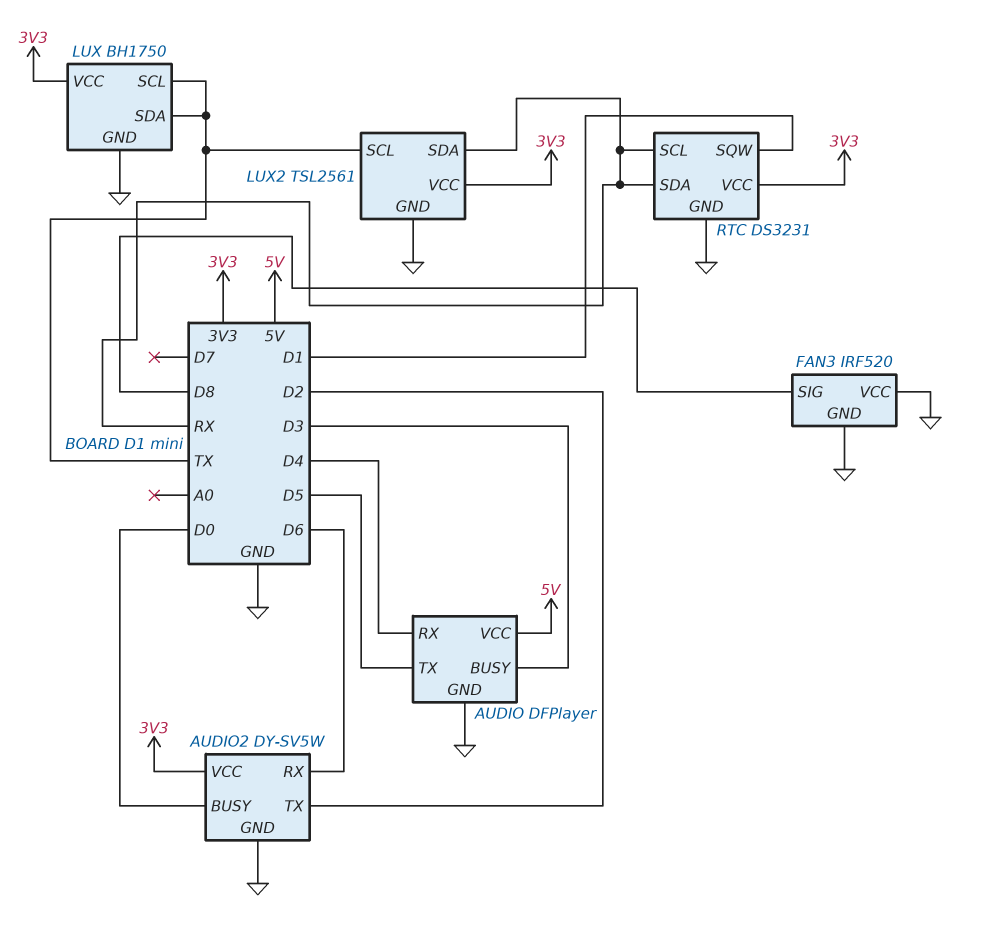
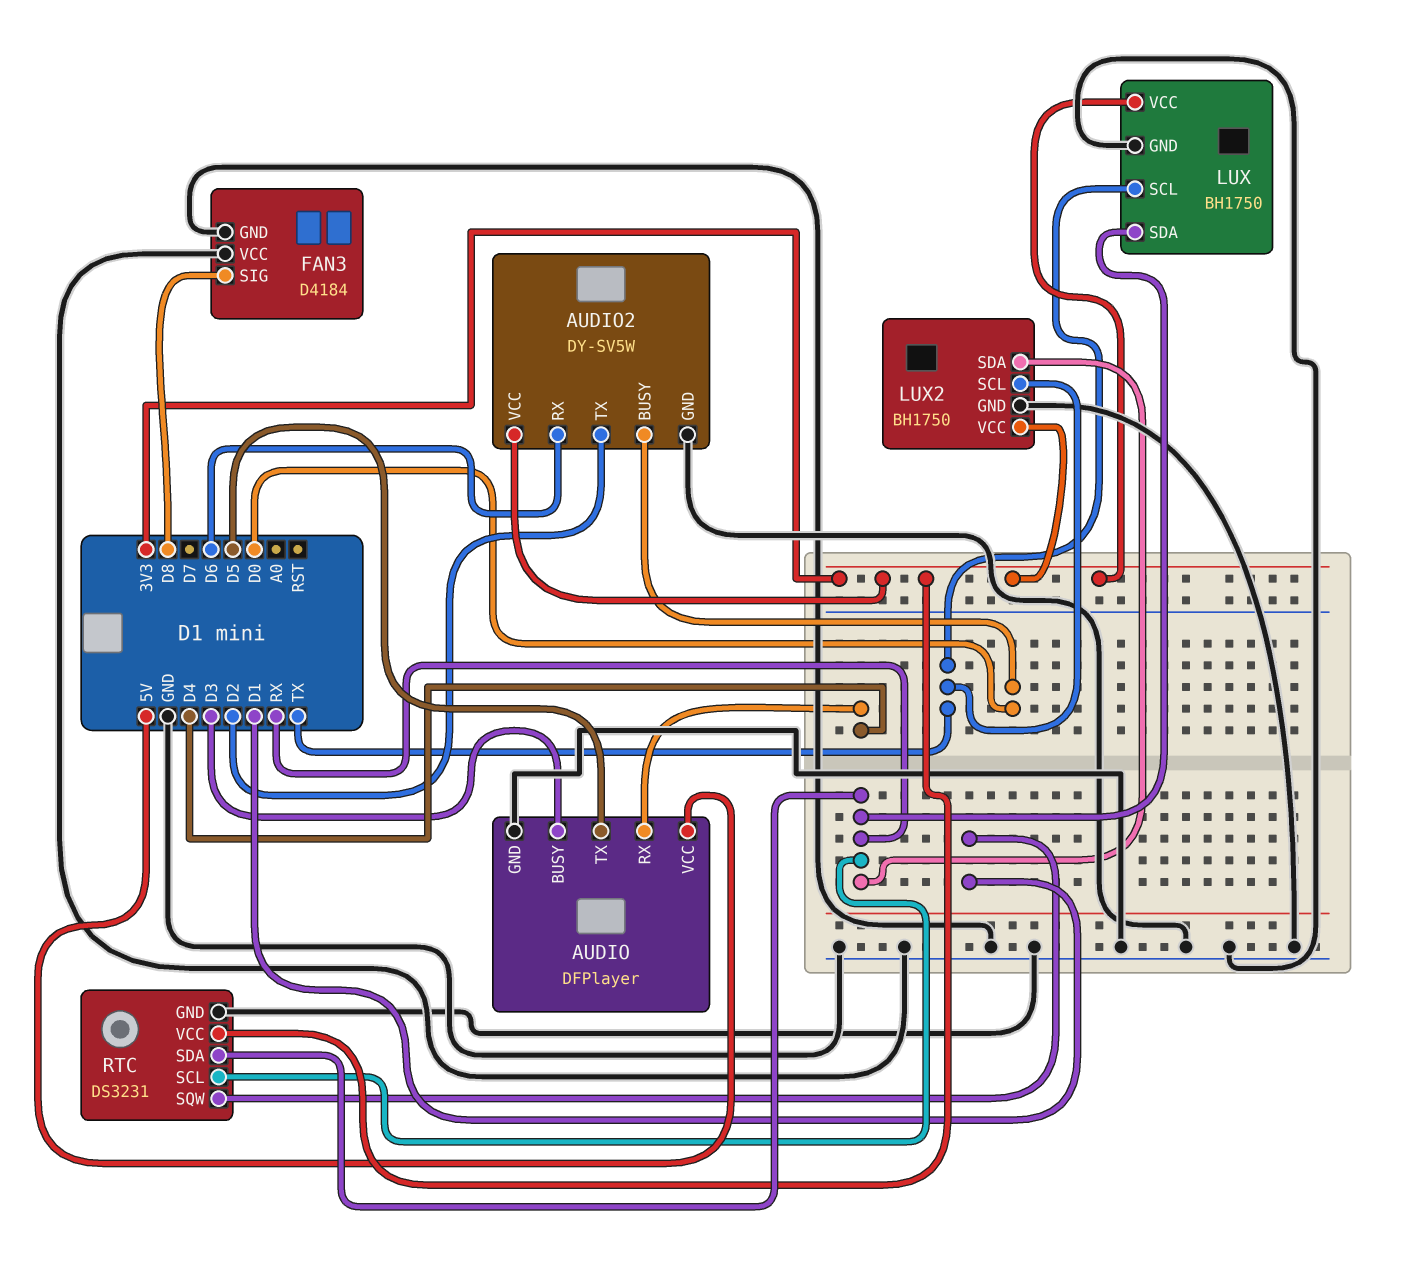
FAN3: IRF520 -> D4184
LUX pin SDA: TX -> RX
LUX2: TSL2561 -> BH1750

